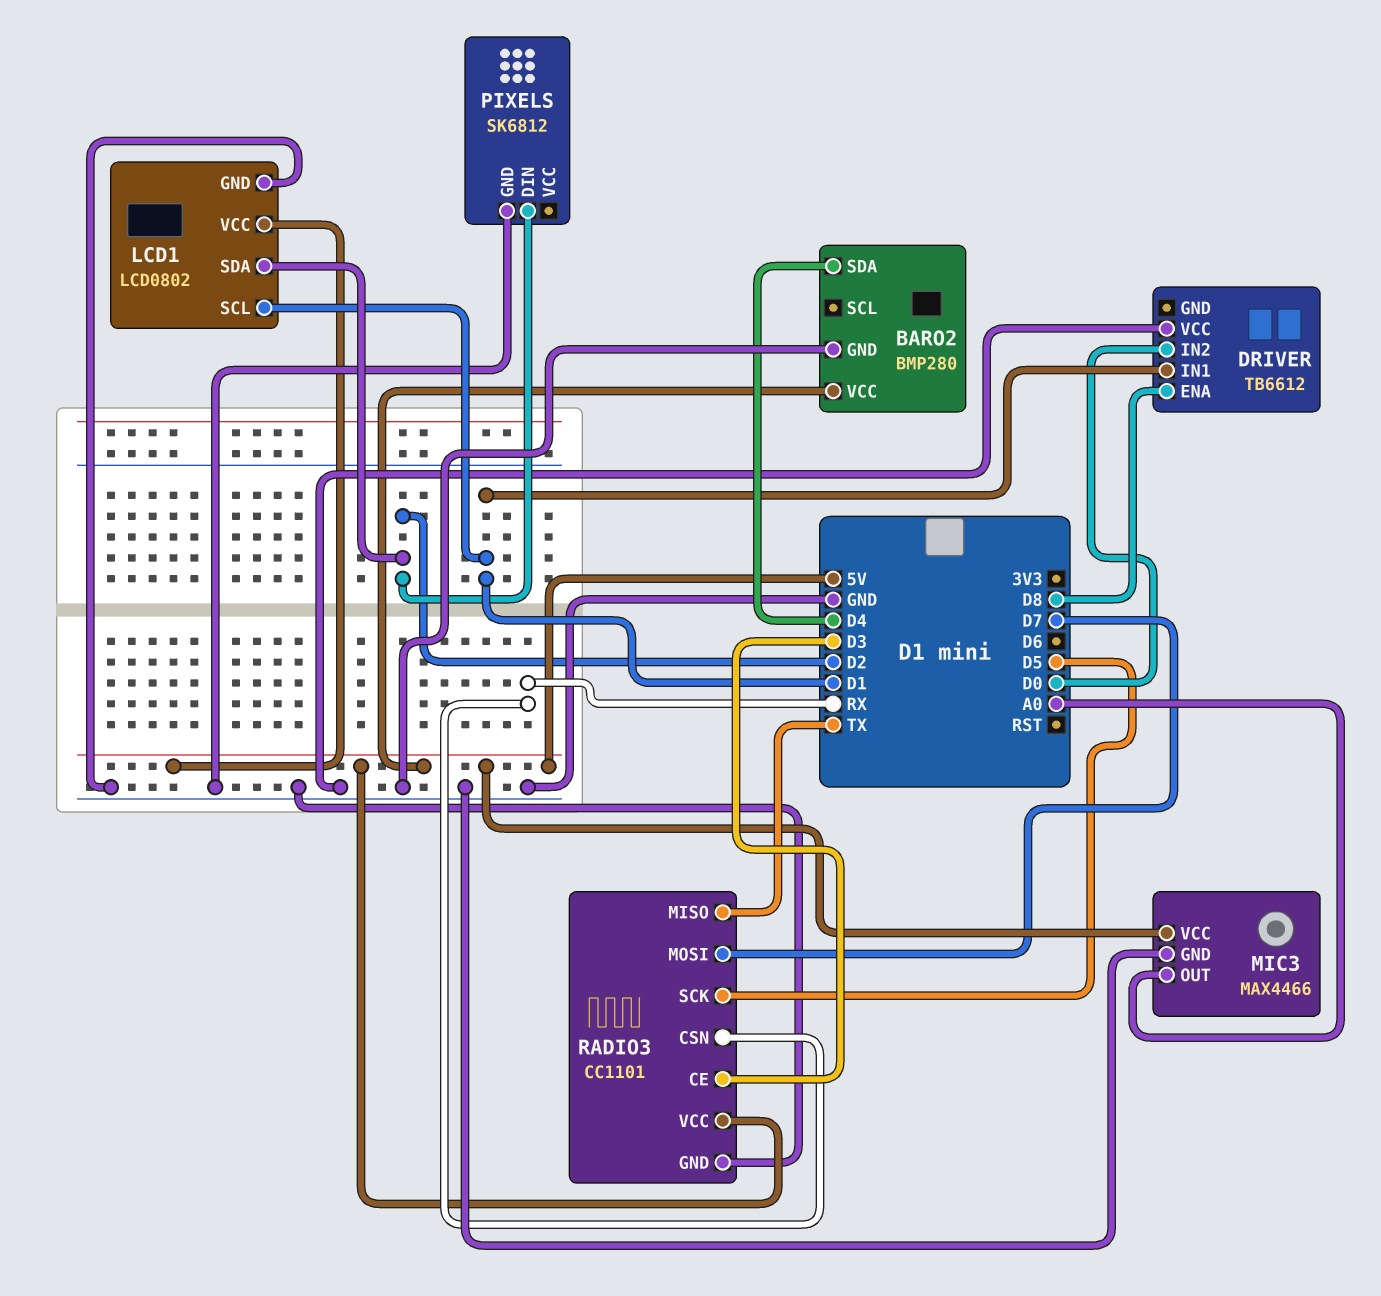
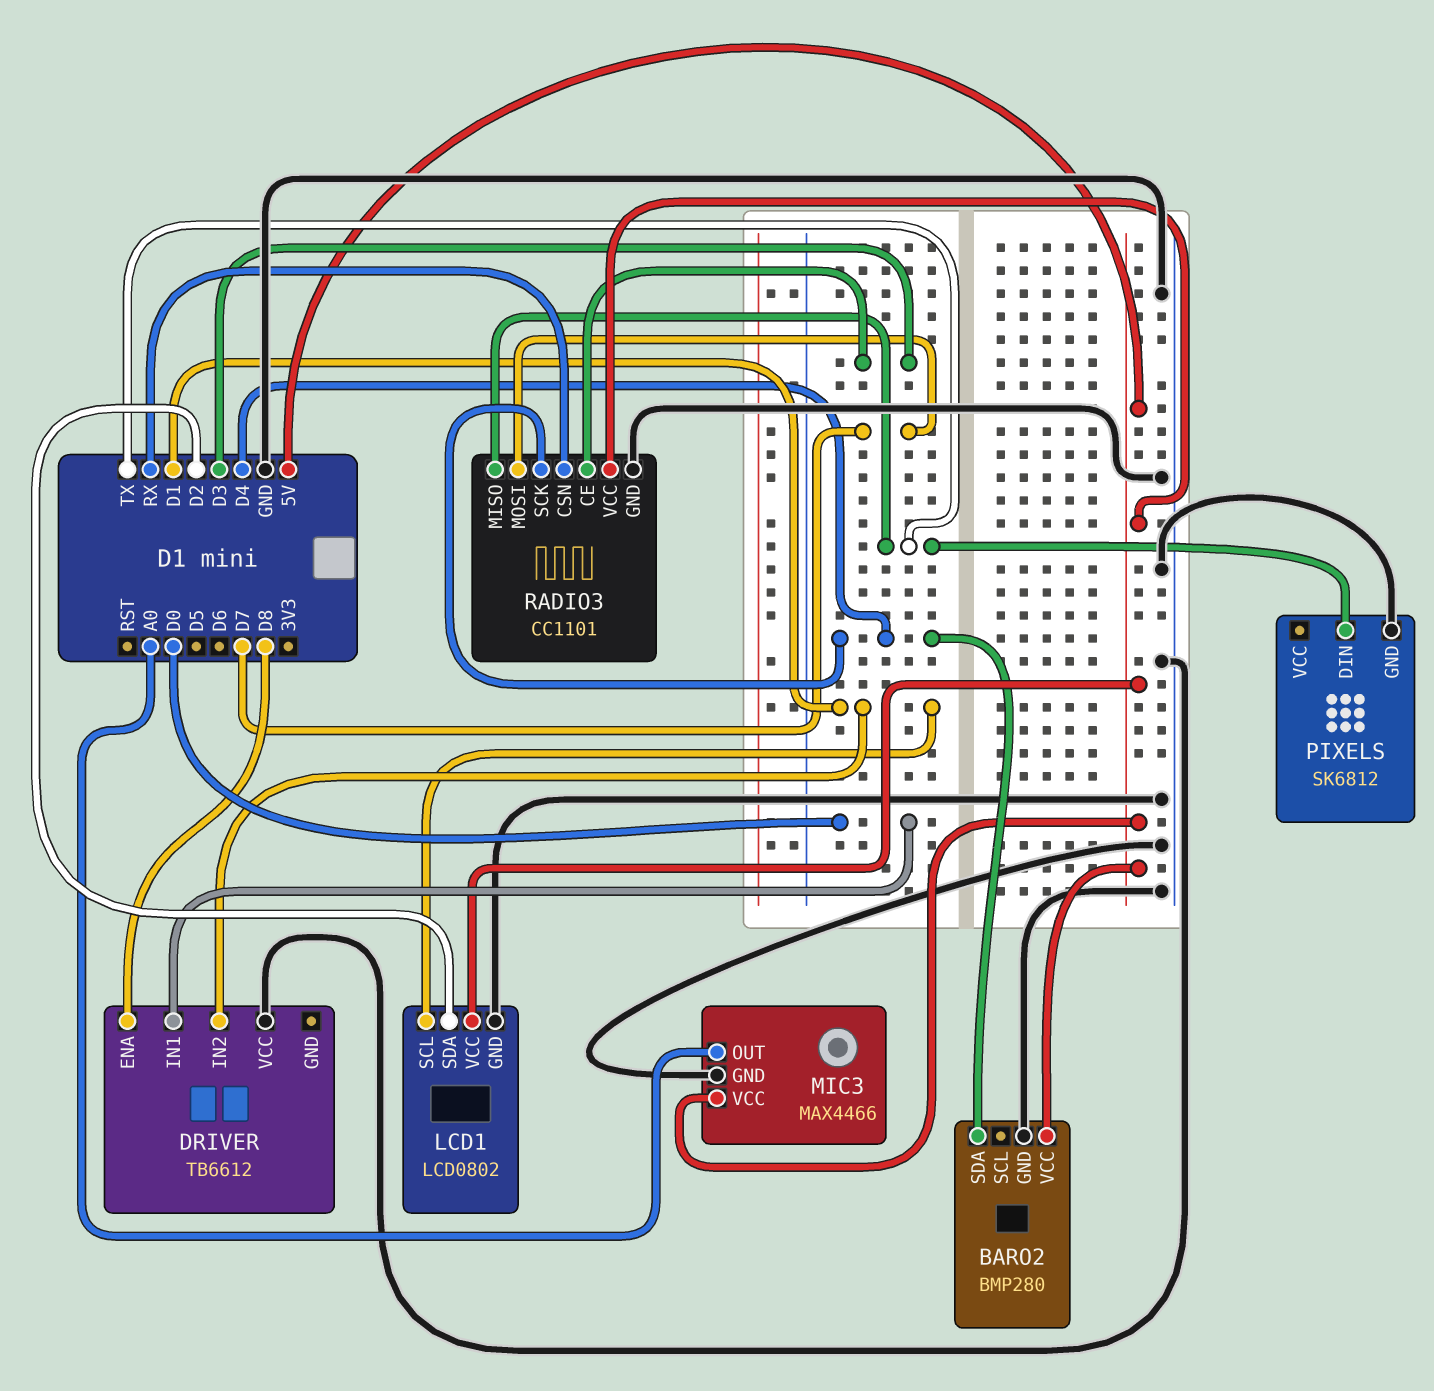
DRIVER pin IN1: D1 -> D0
DRIVER pin IN2: D0 -> D1
PIXELS pin DIN: D2 -> TX
RADIO3 pin SCK: D5 -> D4

